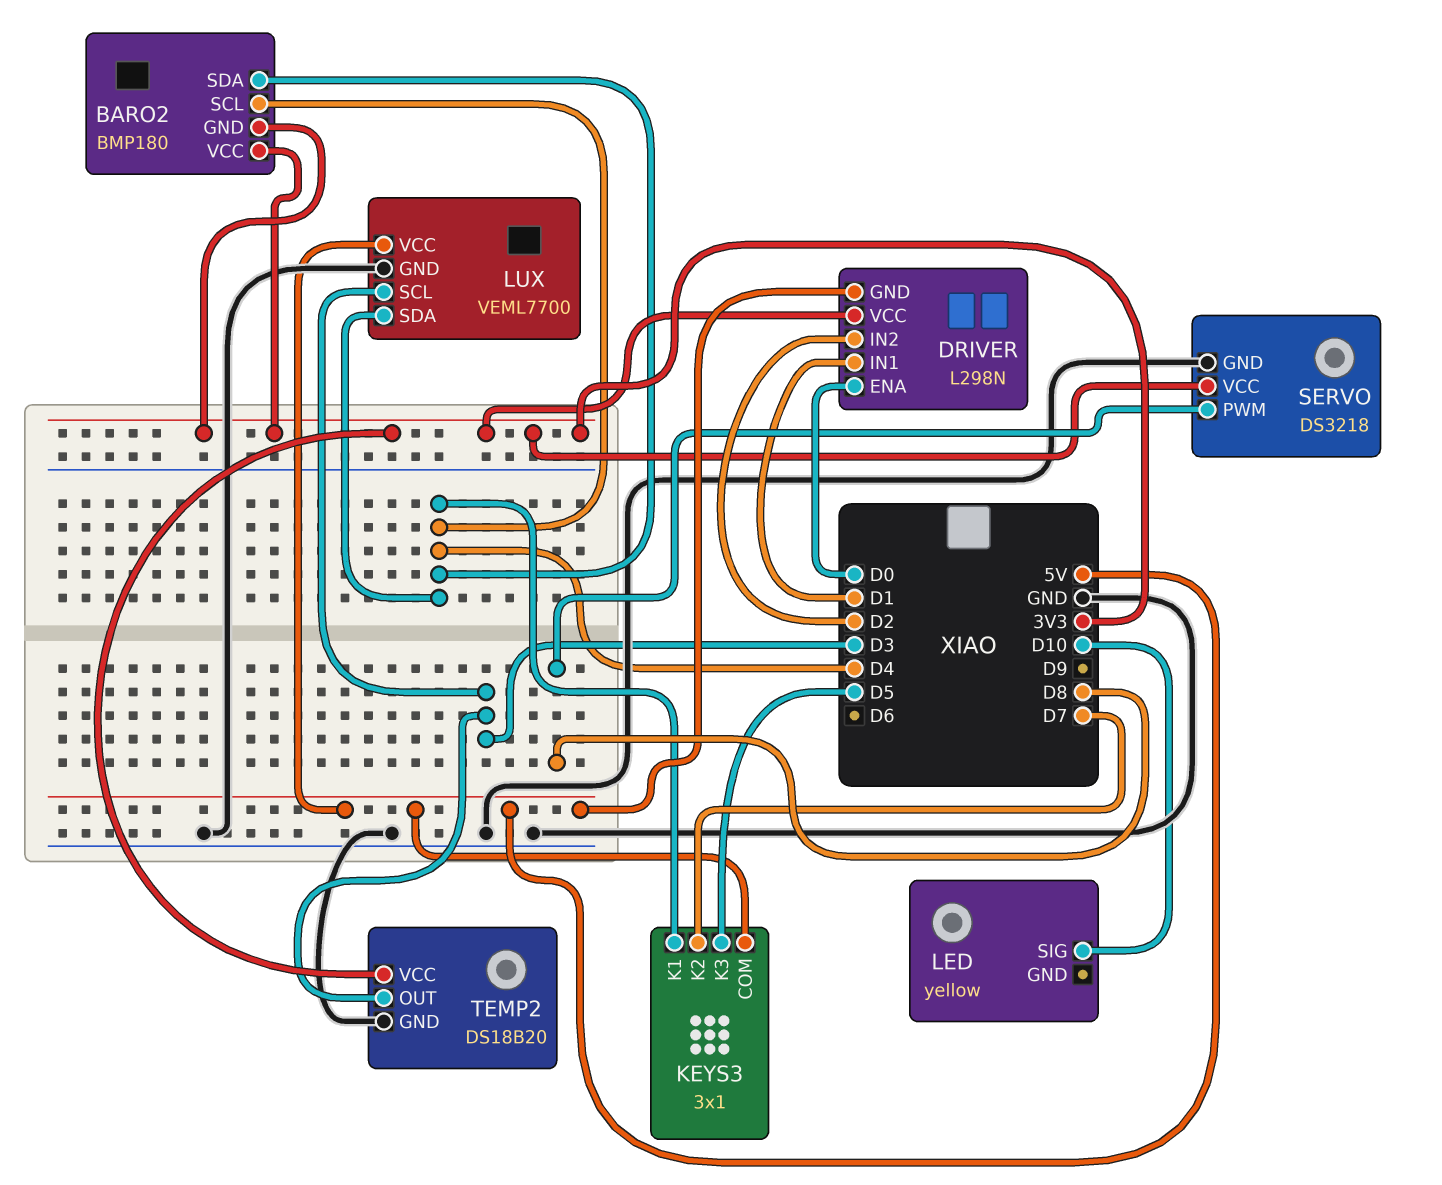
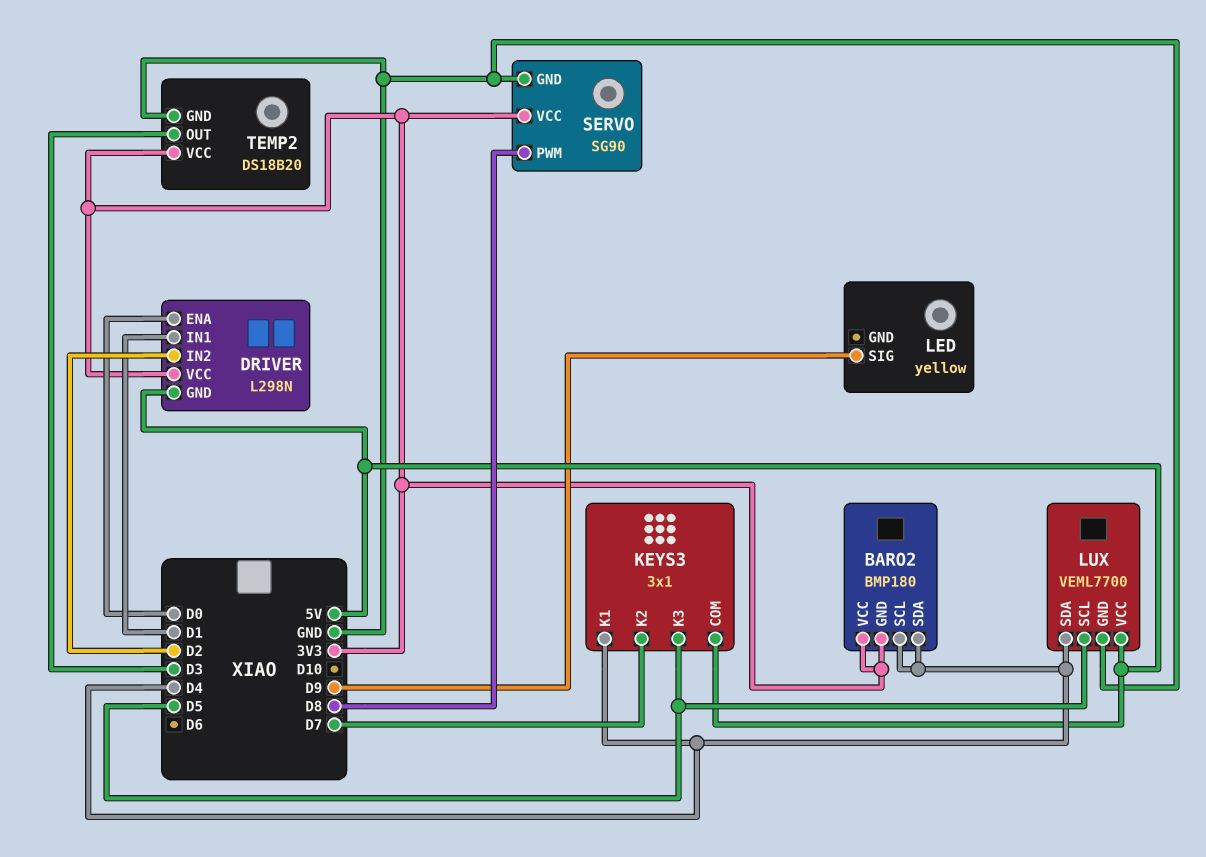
LED pin SIG: D10 -> D9
LUX pin SCL: D3 -> D5
SERVO: DS3218 -> SG90

